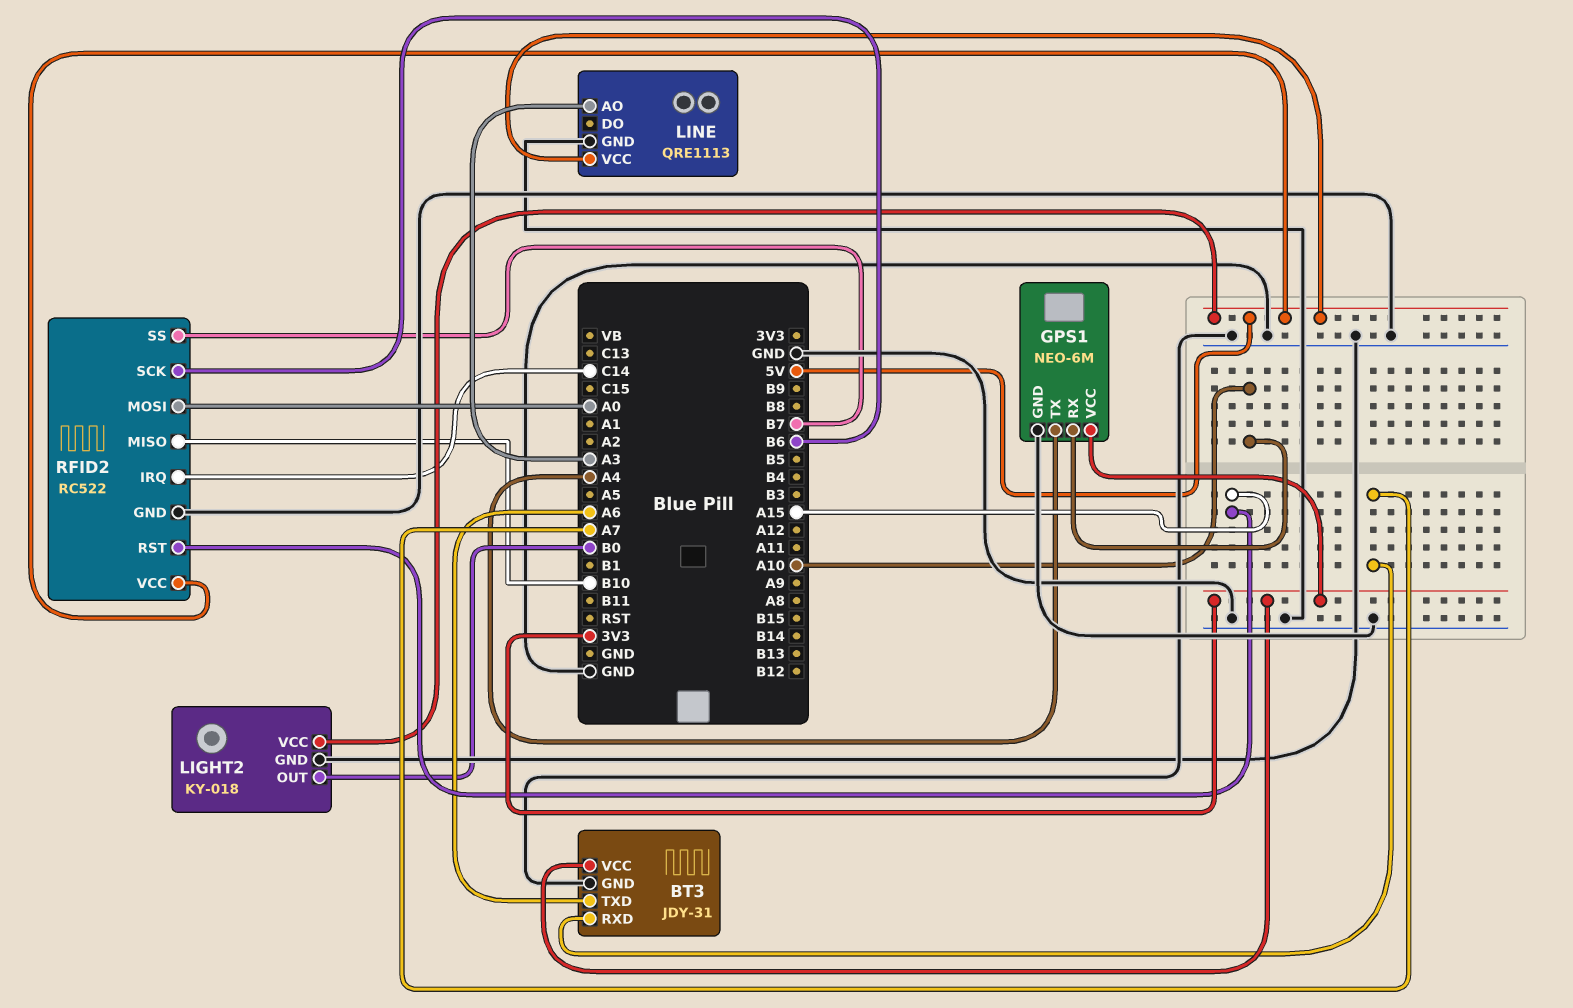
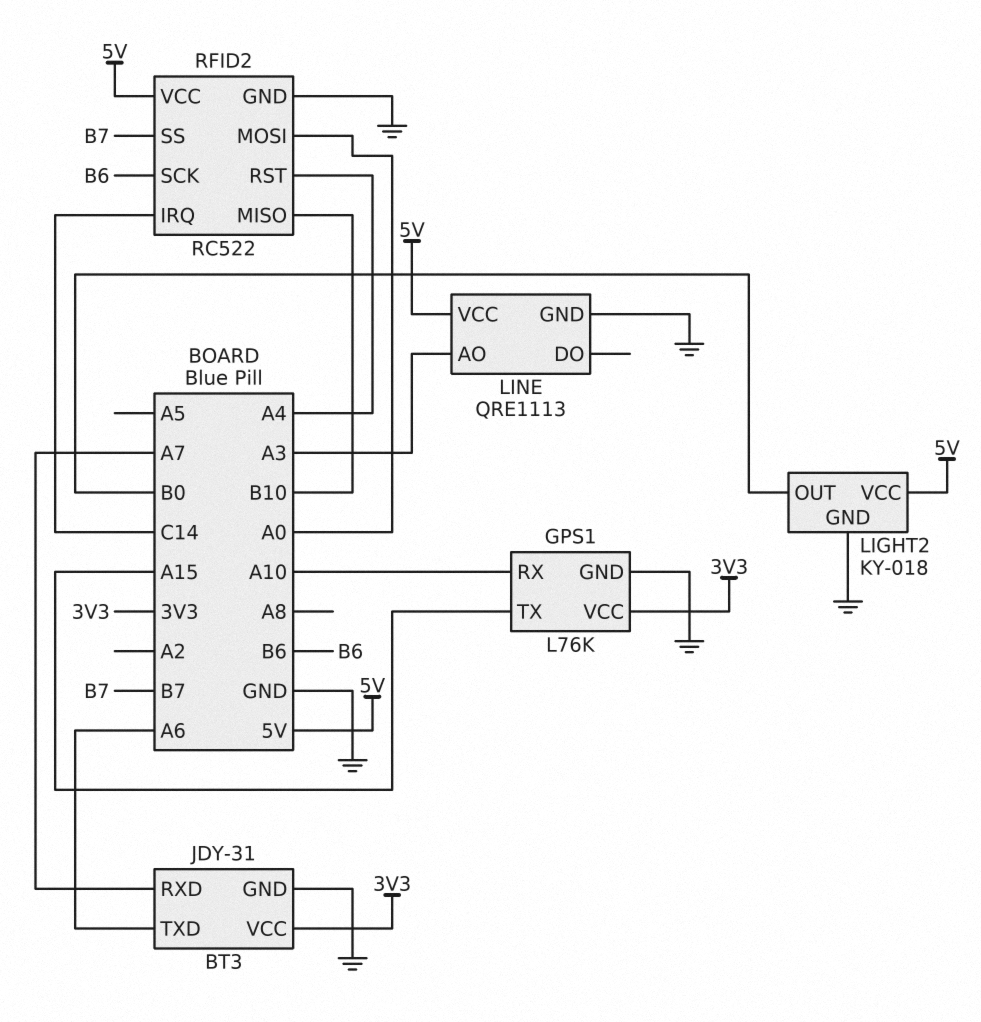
GPS1: NEO-6M -> L76K
GPS1 pin TX: A4 -> A15
RFID2 pin RST: A15 -> A4

